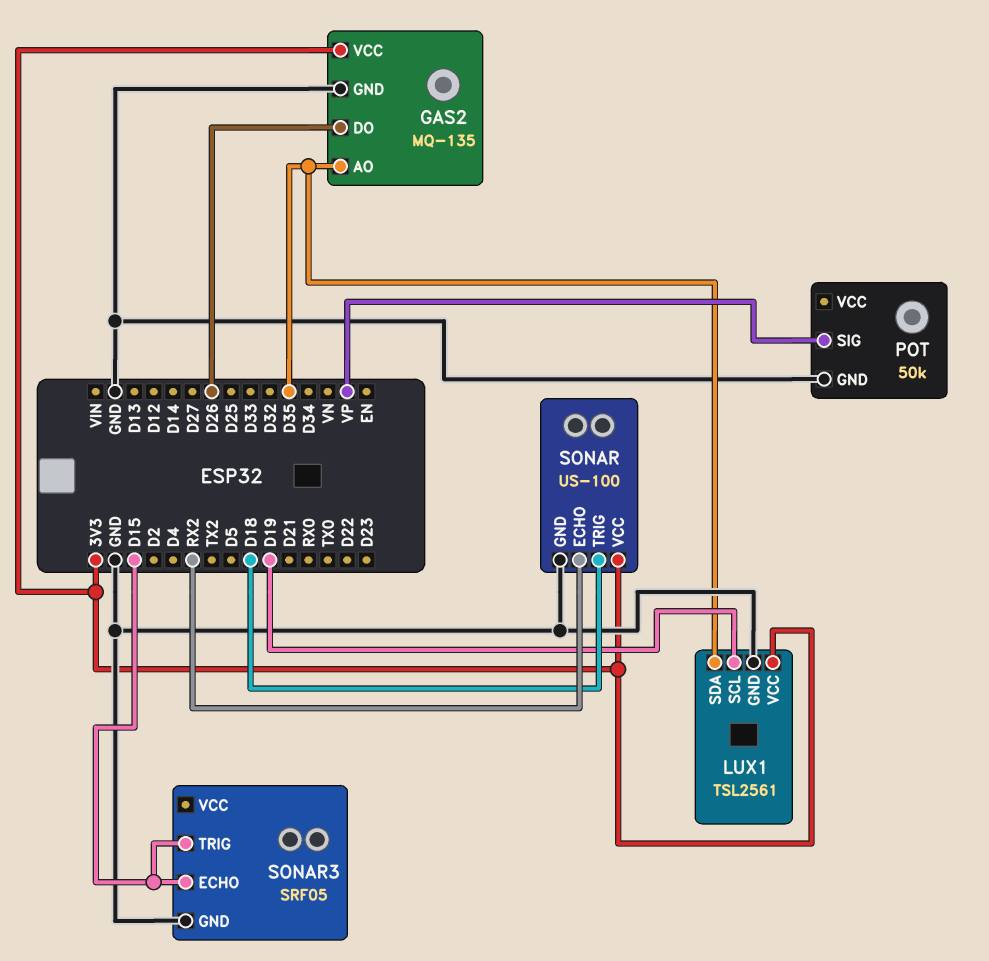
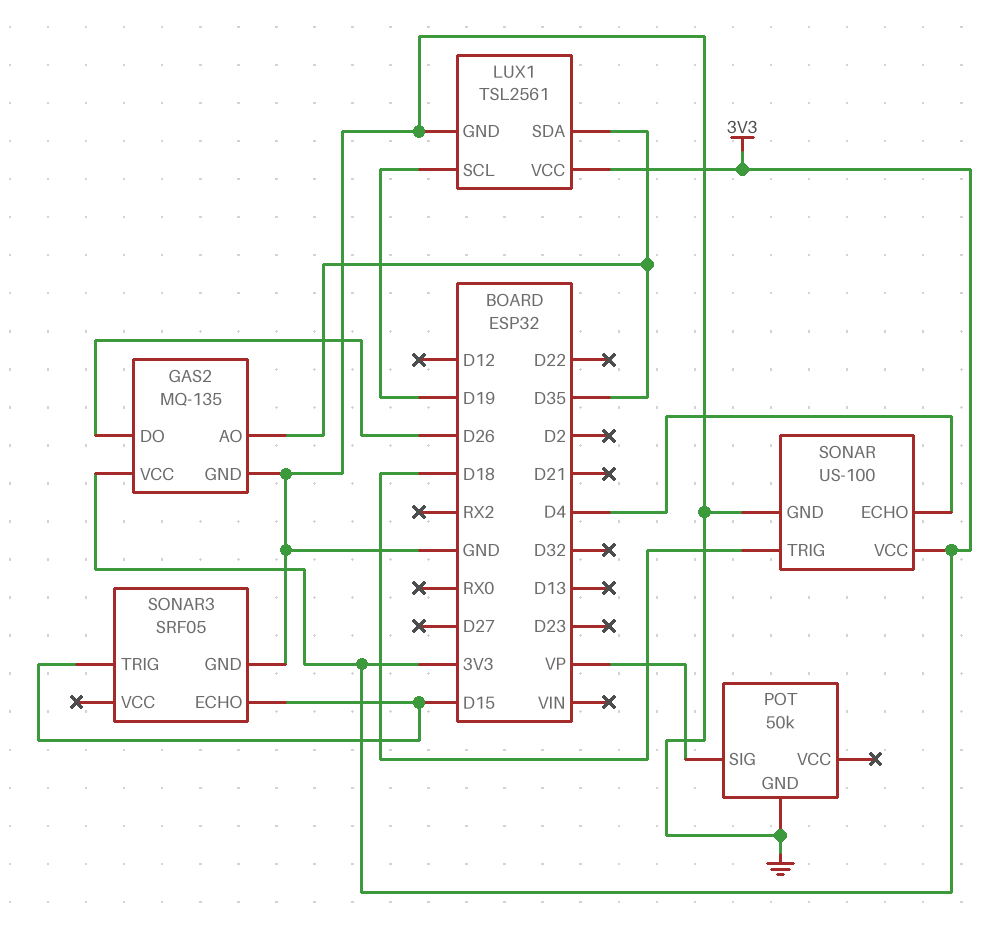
SONAR pin ECHO: RX2 -> D4

